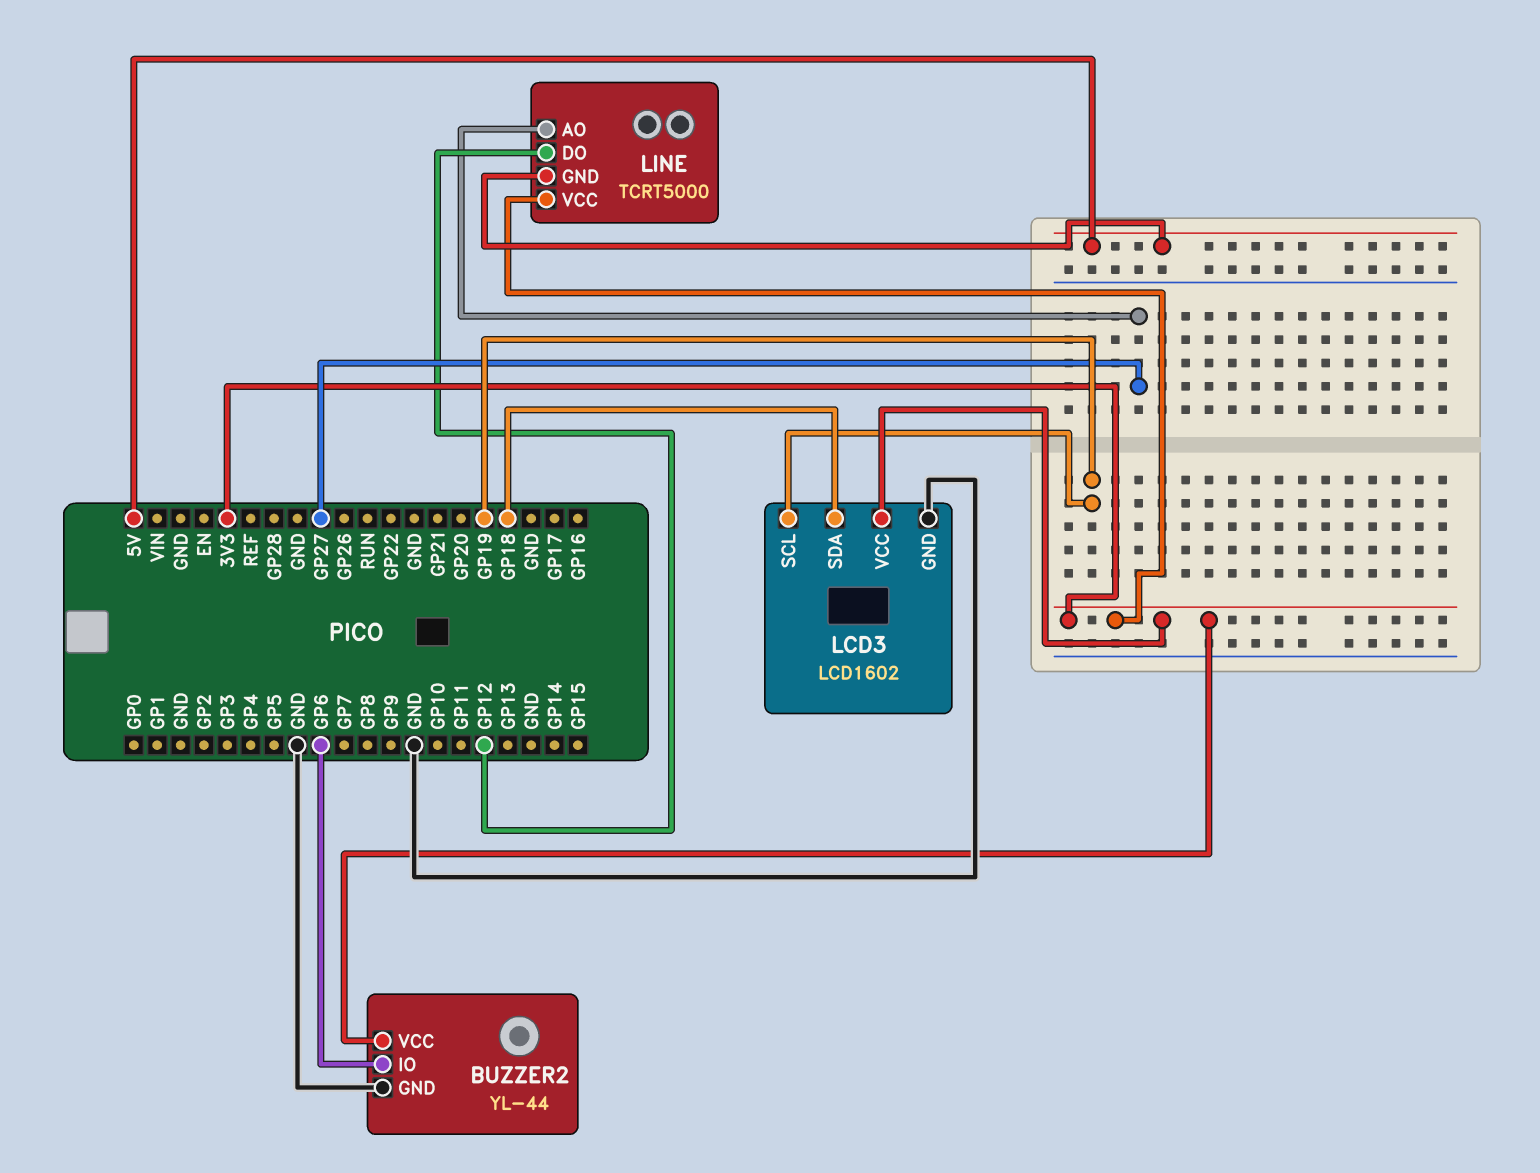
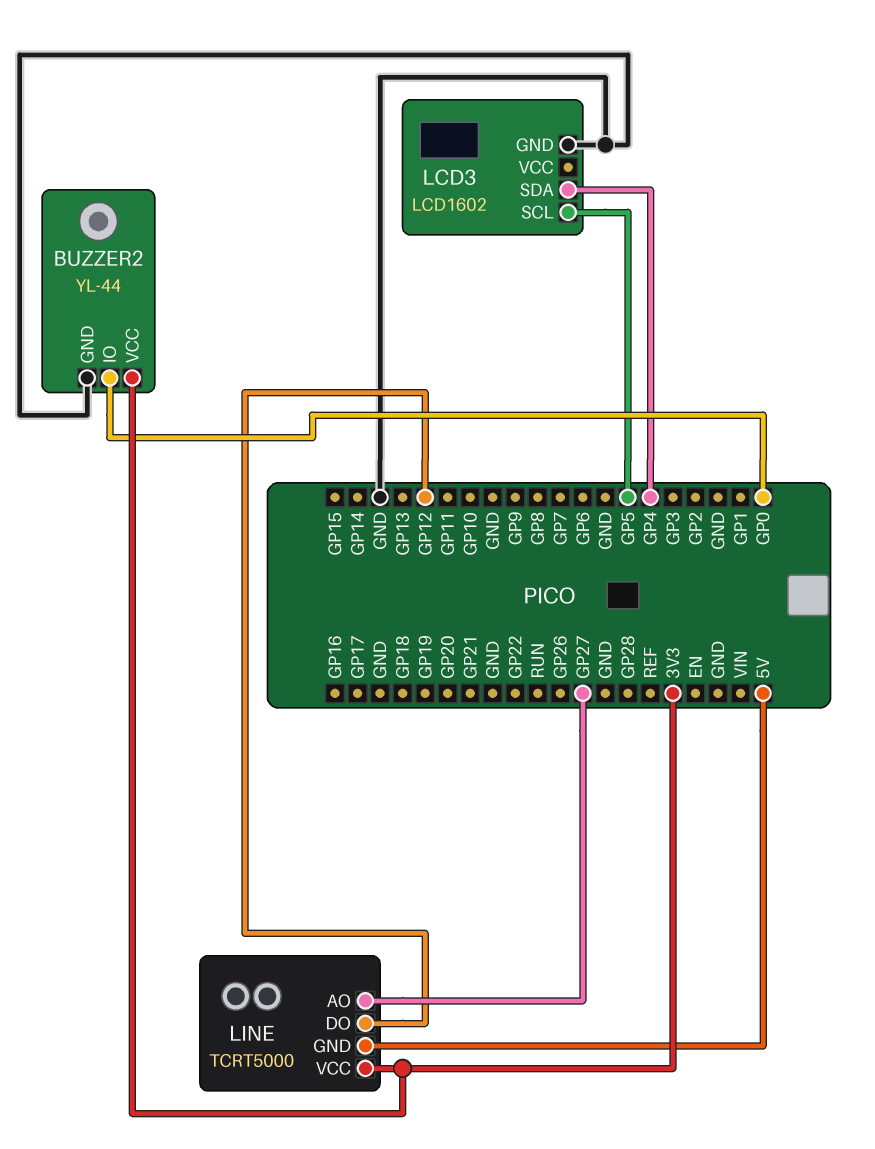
BUZZER2 pin IO: GP6 -> GP0
LCD3 pin SCL: GP19 -> GP5
LCD3 pin SDA: GP18 -> GP4
LCD3 pin VCC: 3V3 -> none

